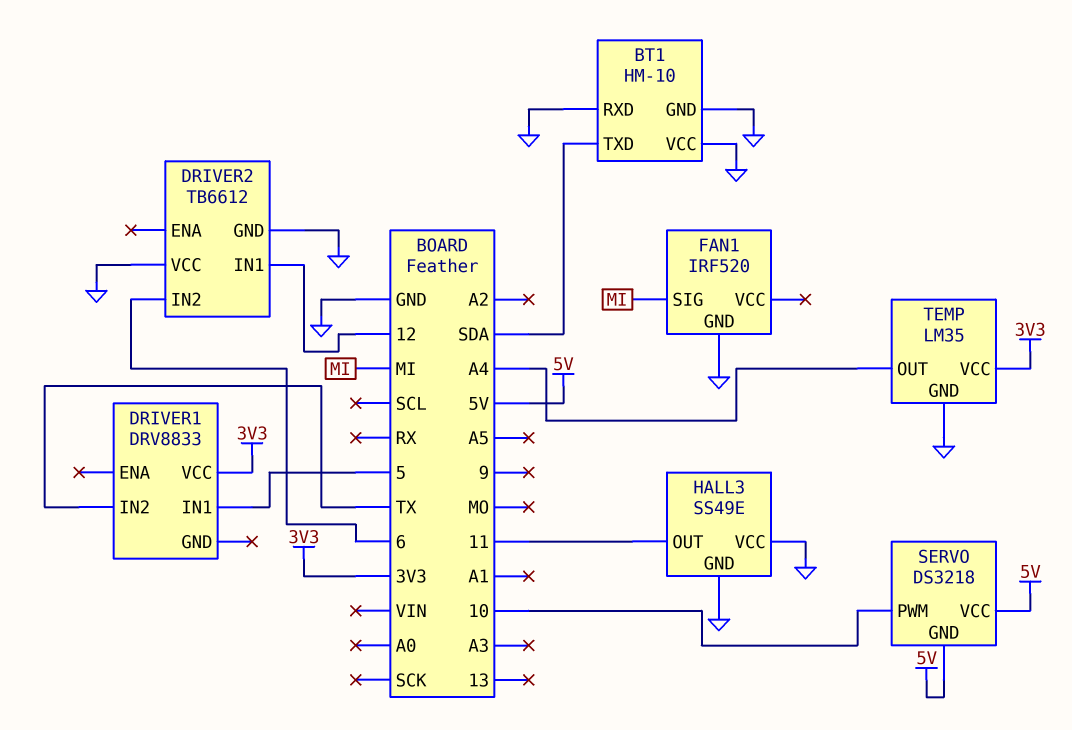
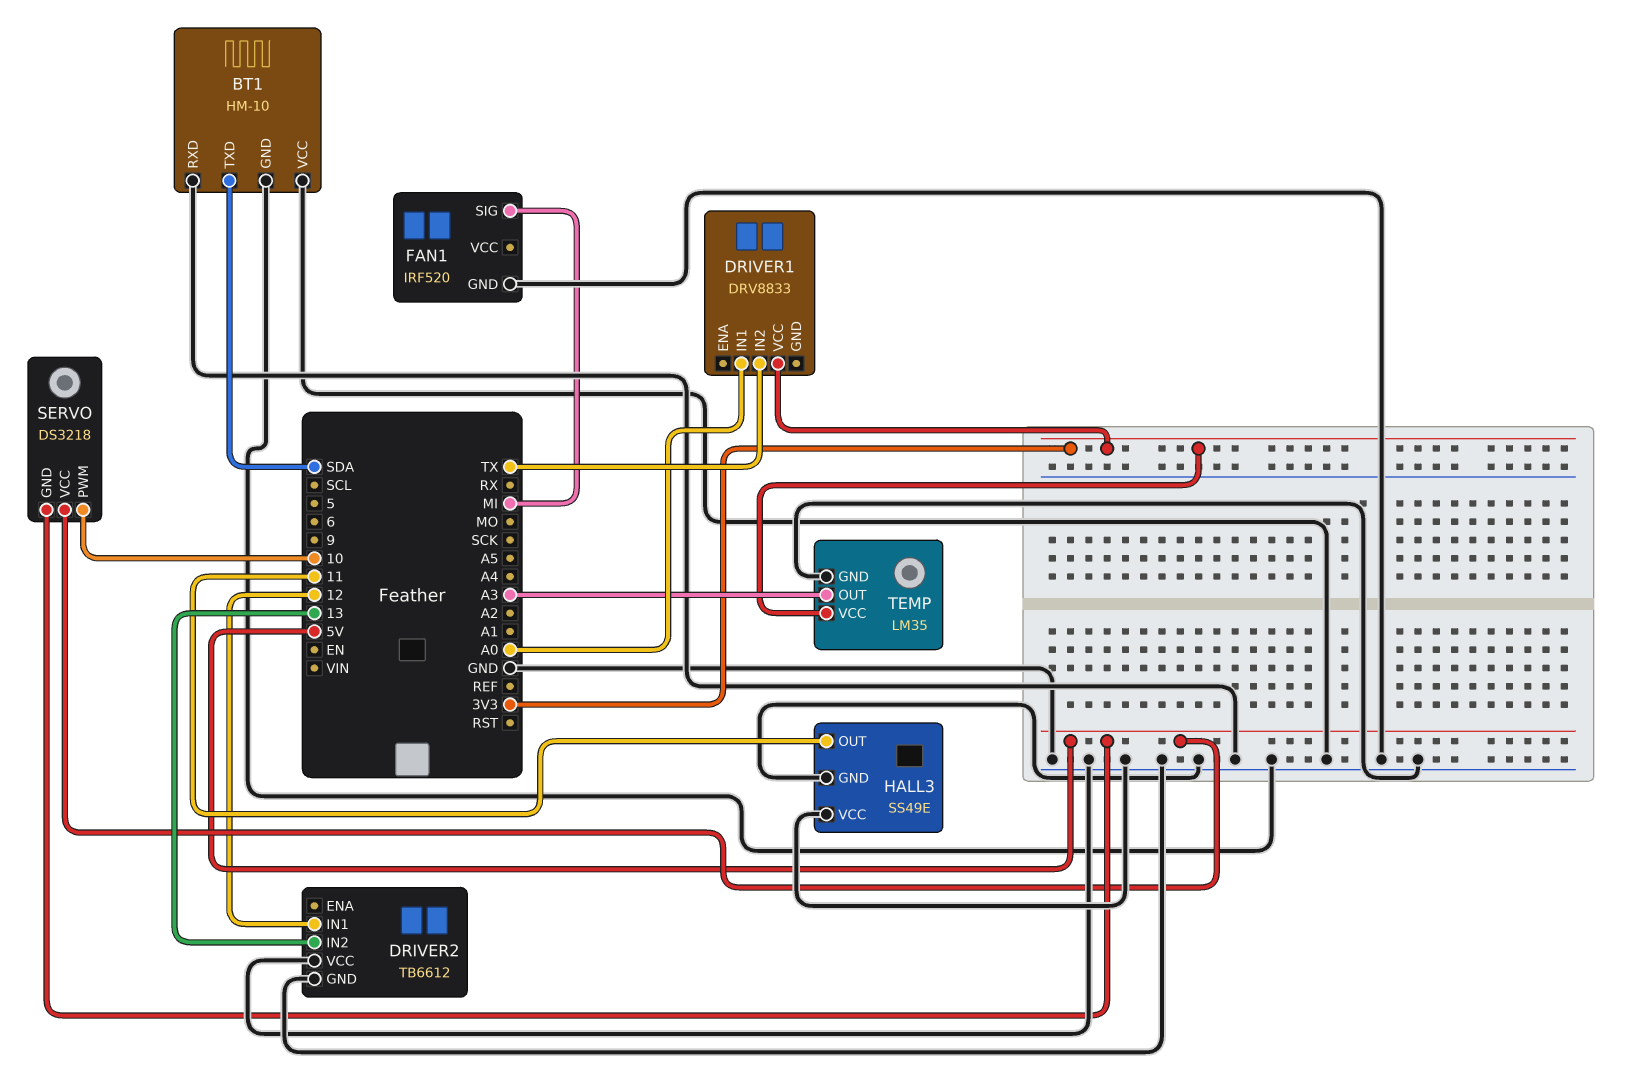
DRIVER1 pin IN1: 5 -> A0
DRIVER2 pin IN2: 6 -> 13
TEMP pin OUT: A4 -> A3

